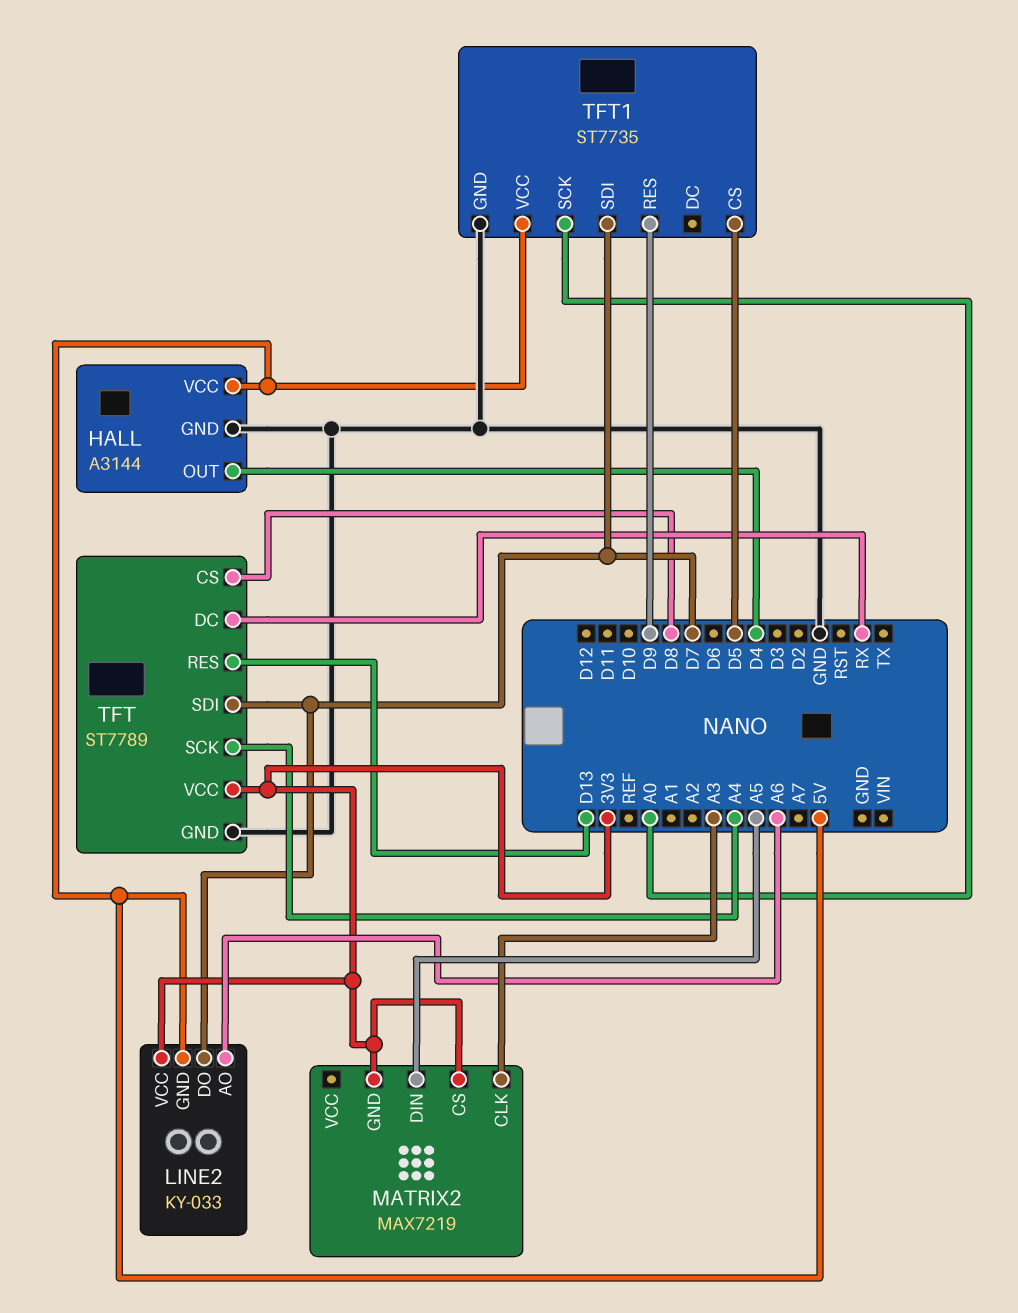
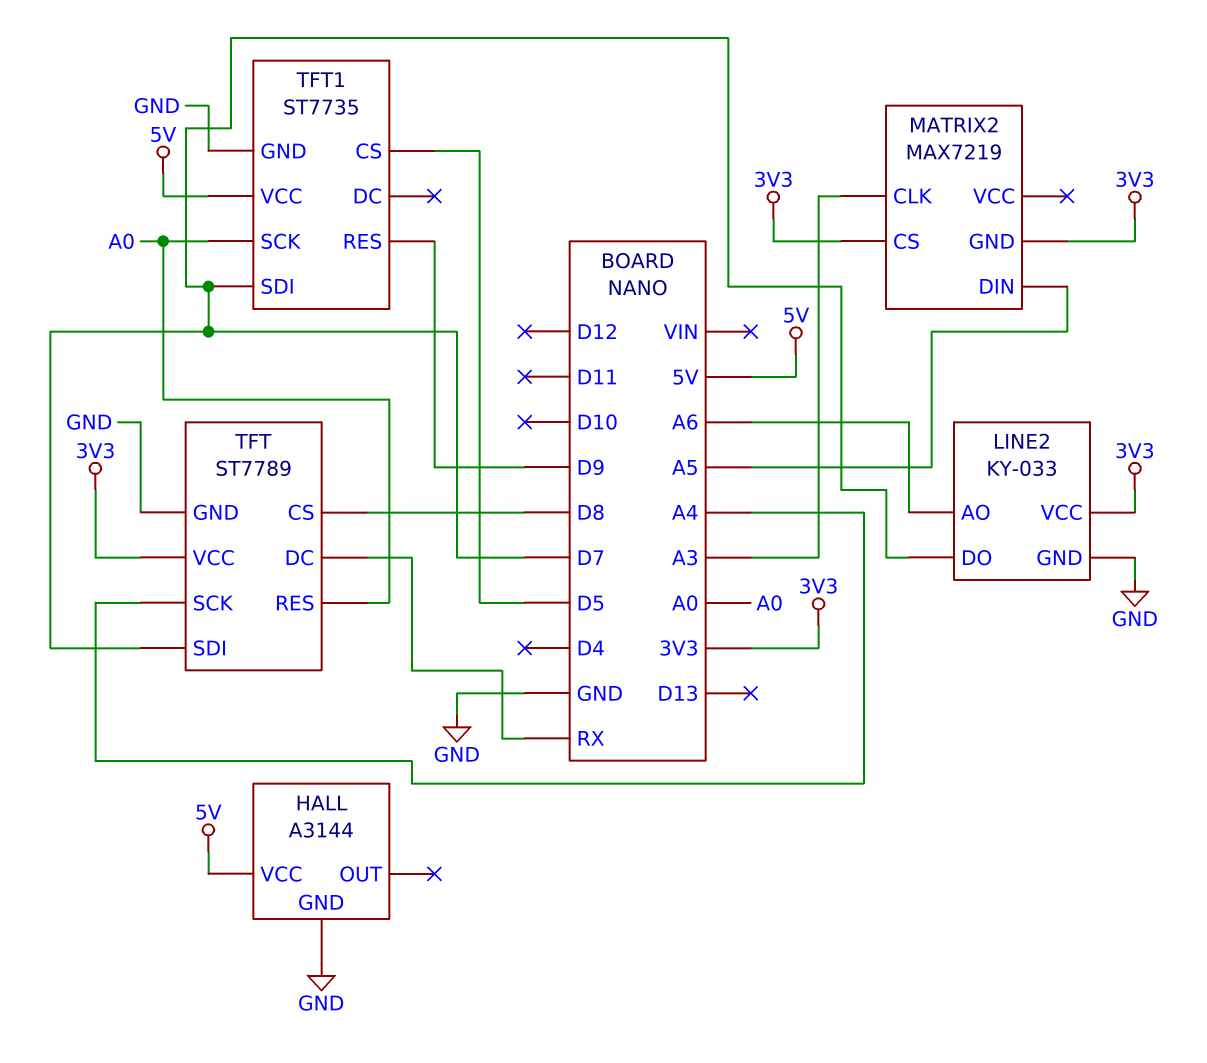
HALL pin OUT: D4 -> none
LINE2 pin GND: 5V -> GND
TFT pin RES: D13 -> A0

